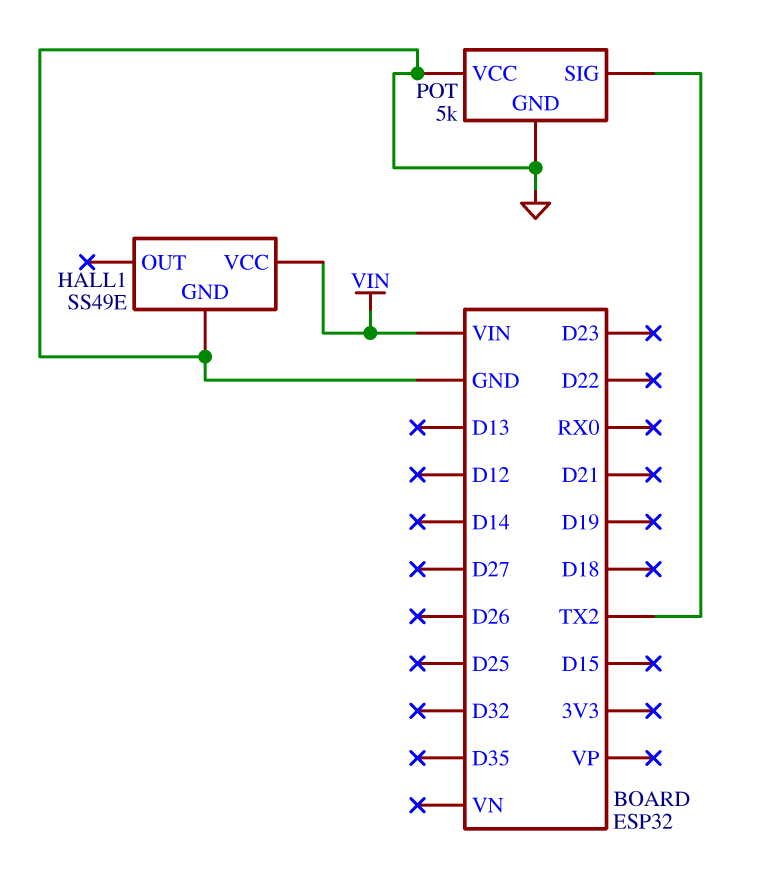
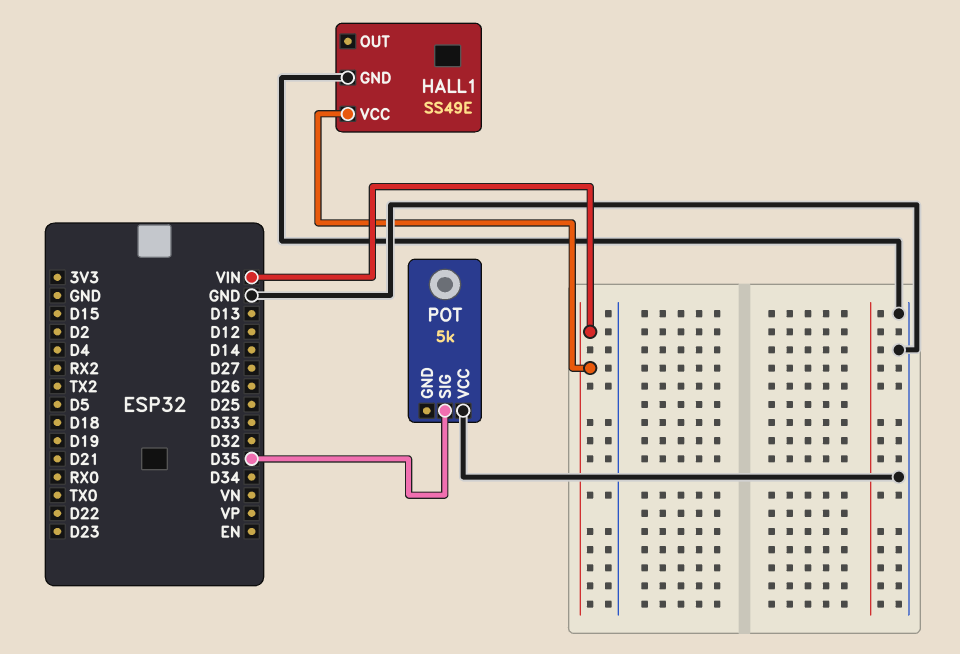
POT pin GND: GND -> none
POT pin SIG: TX2 -> D35

